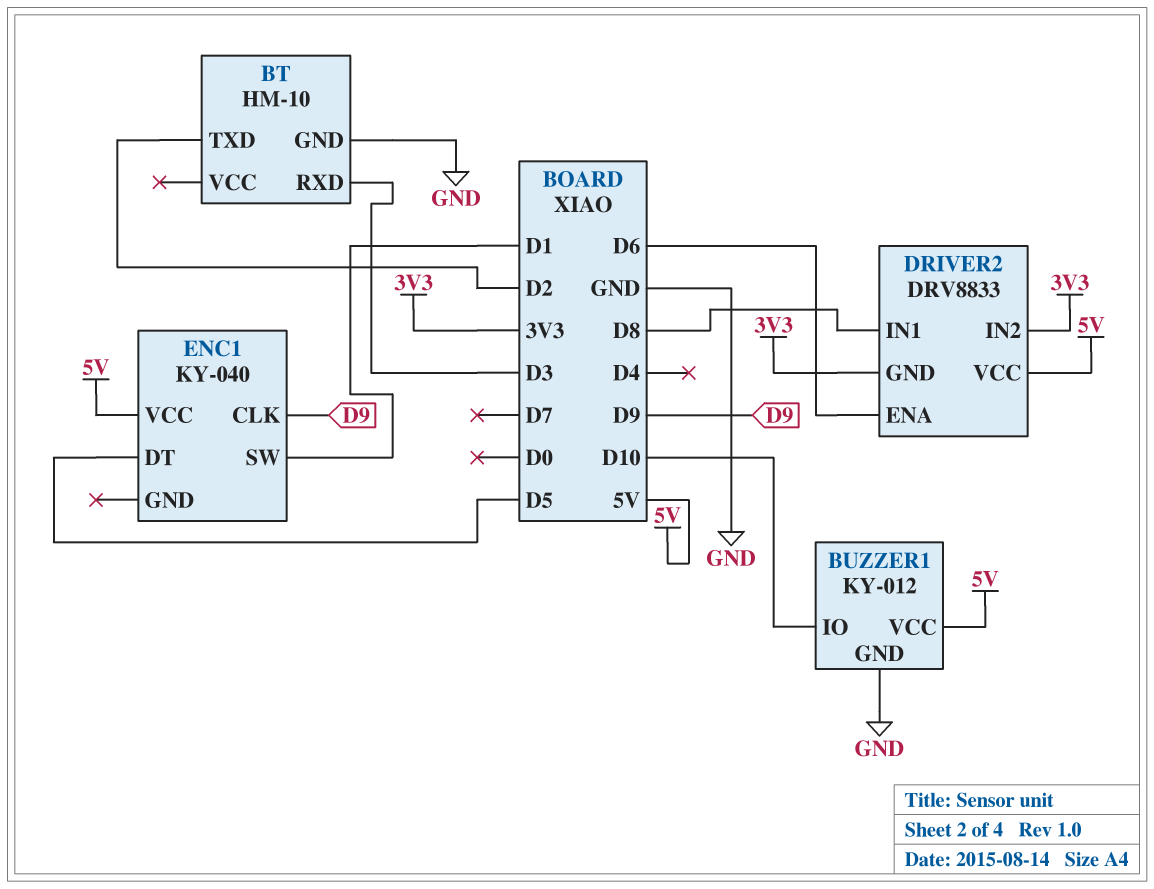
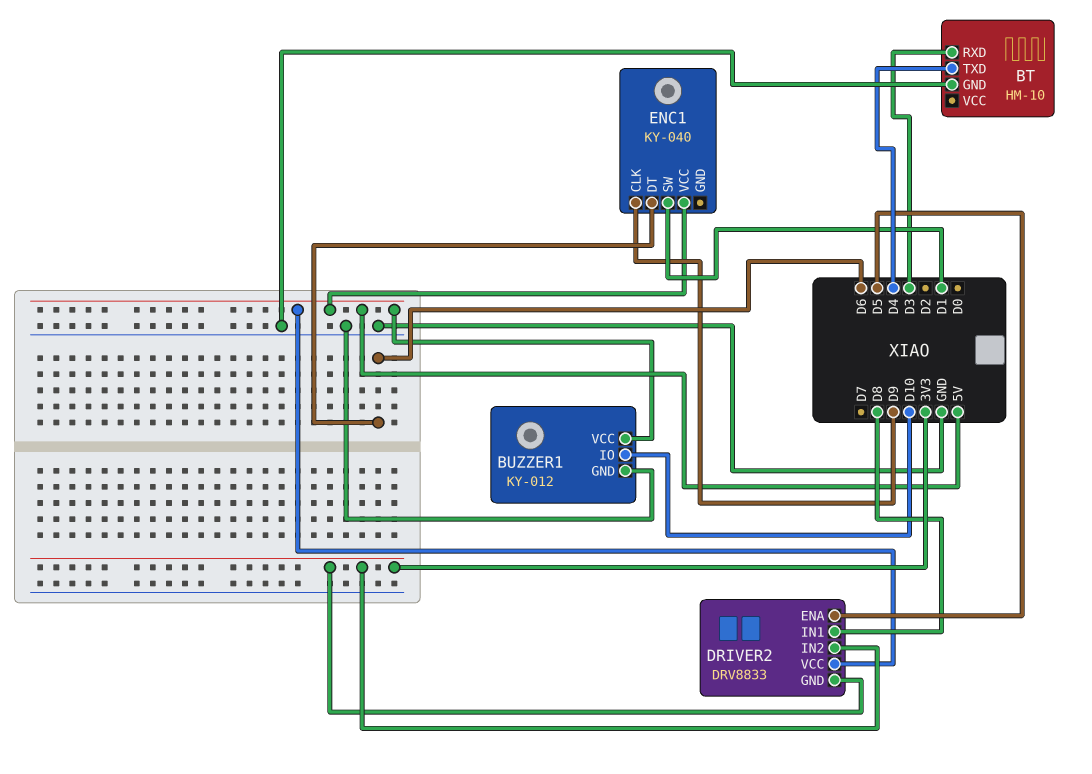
BT pin TXD: D2 -> D4
DRIVER2 pin ENA: D6 -> D5
ENC1 pin DT: D5 -> D6

